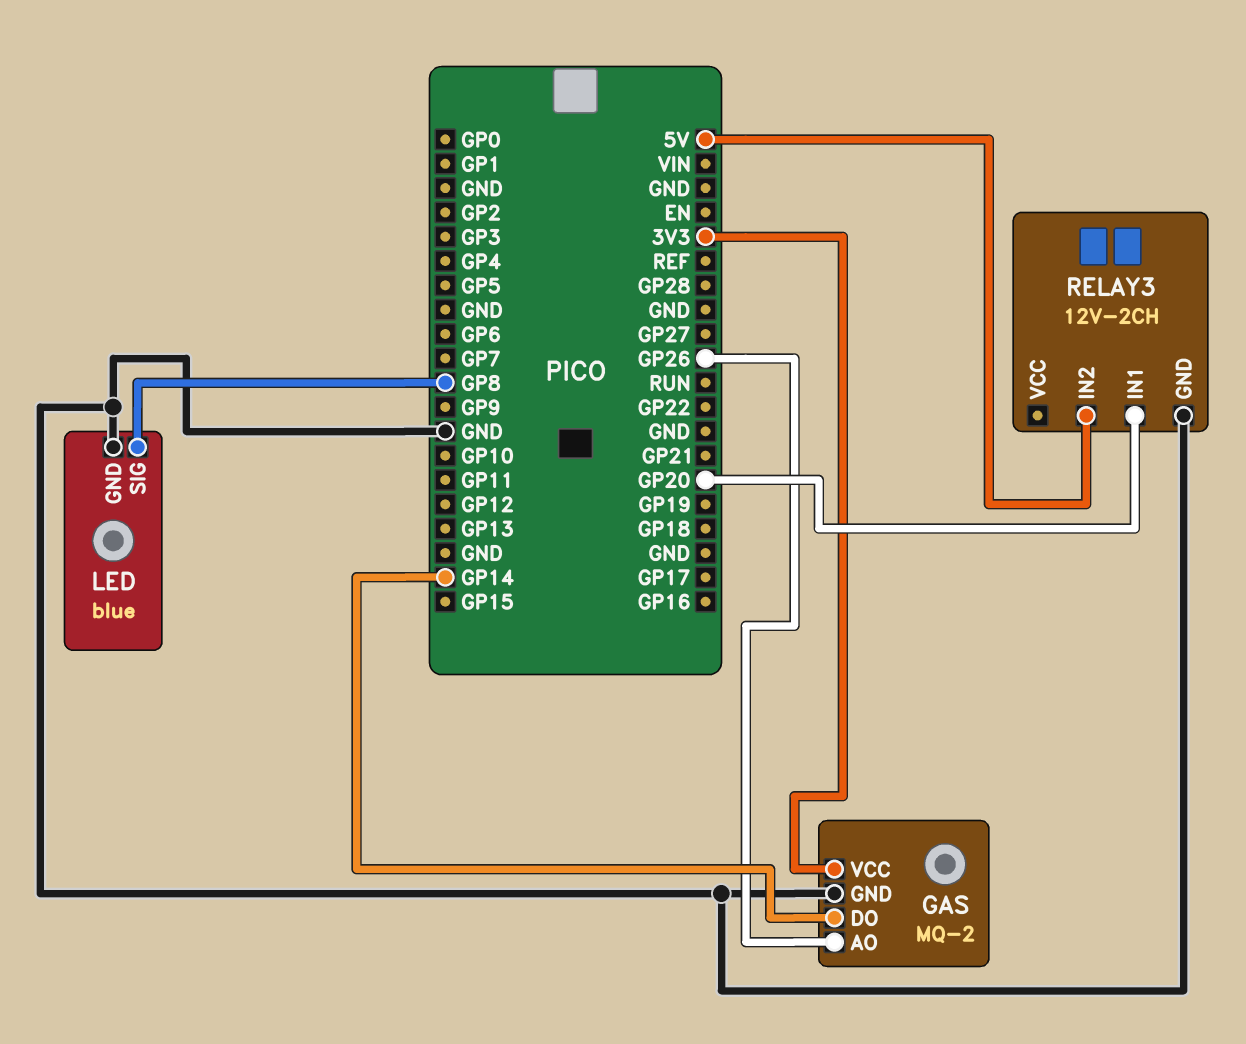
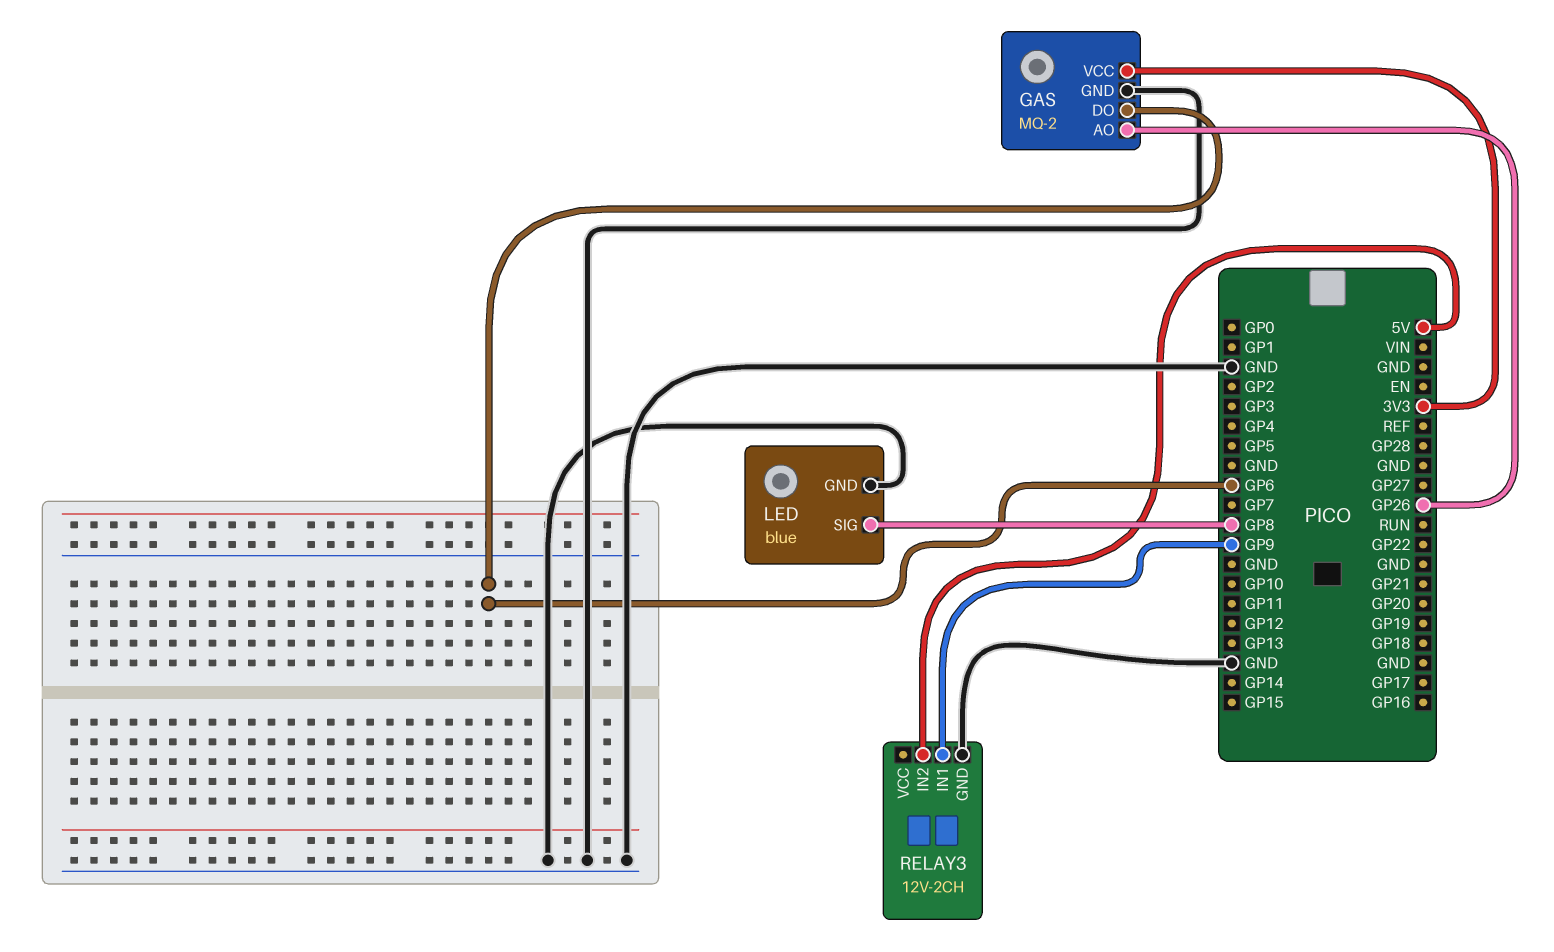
GAS pin DO: GP14 -> GP6
RELAY3 pin IN1: GP20 -> GP9

